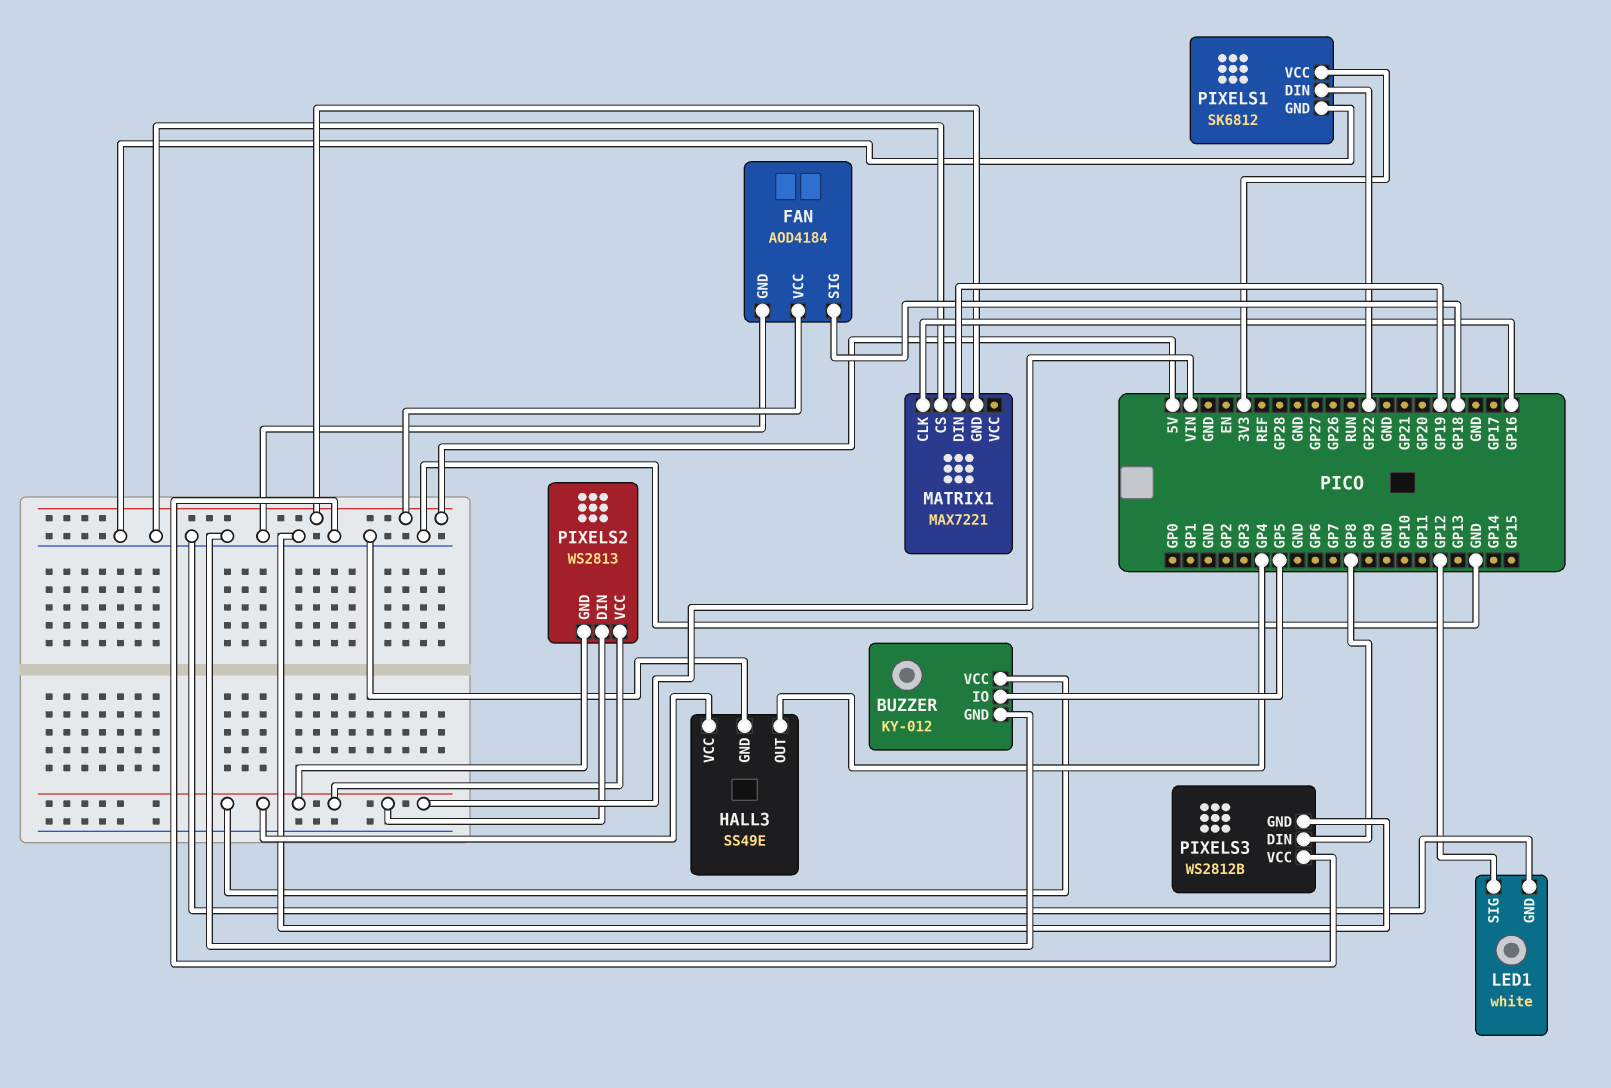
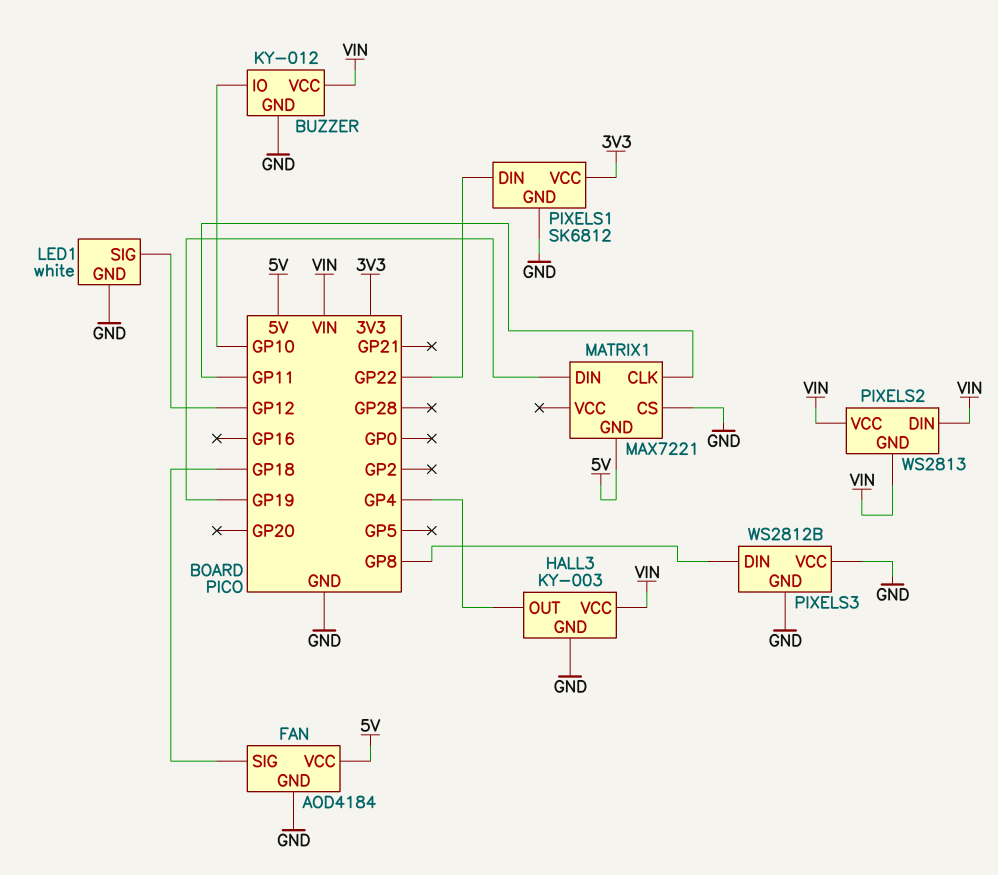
BUZZER pin IO: GP5 -> GP10
HALL3: SS49E -> KY-003
MATRIX1 pin CLK: GP16 -> GP11

